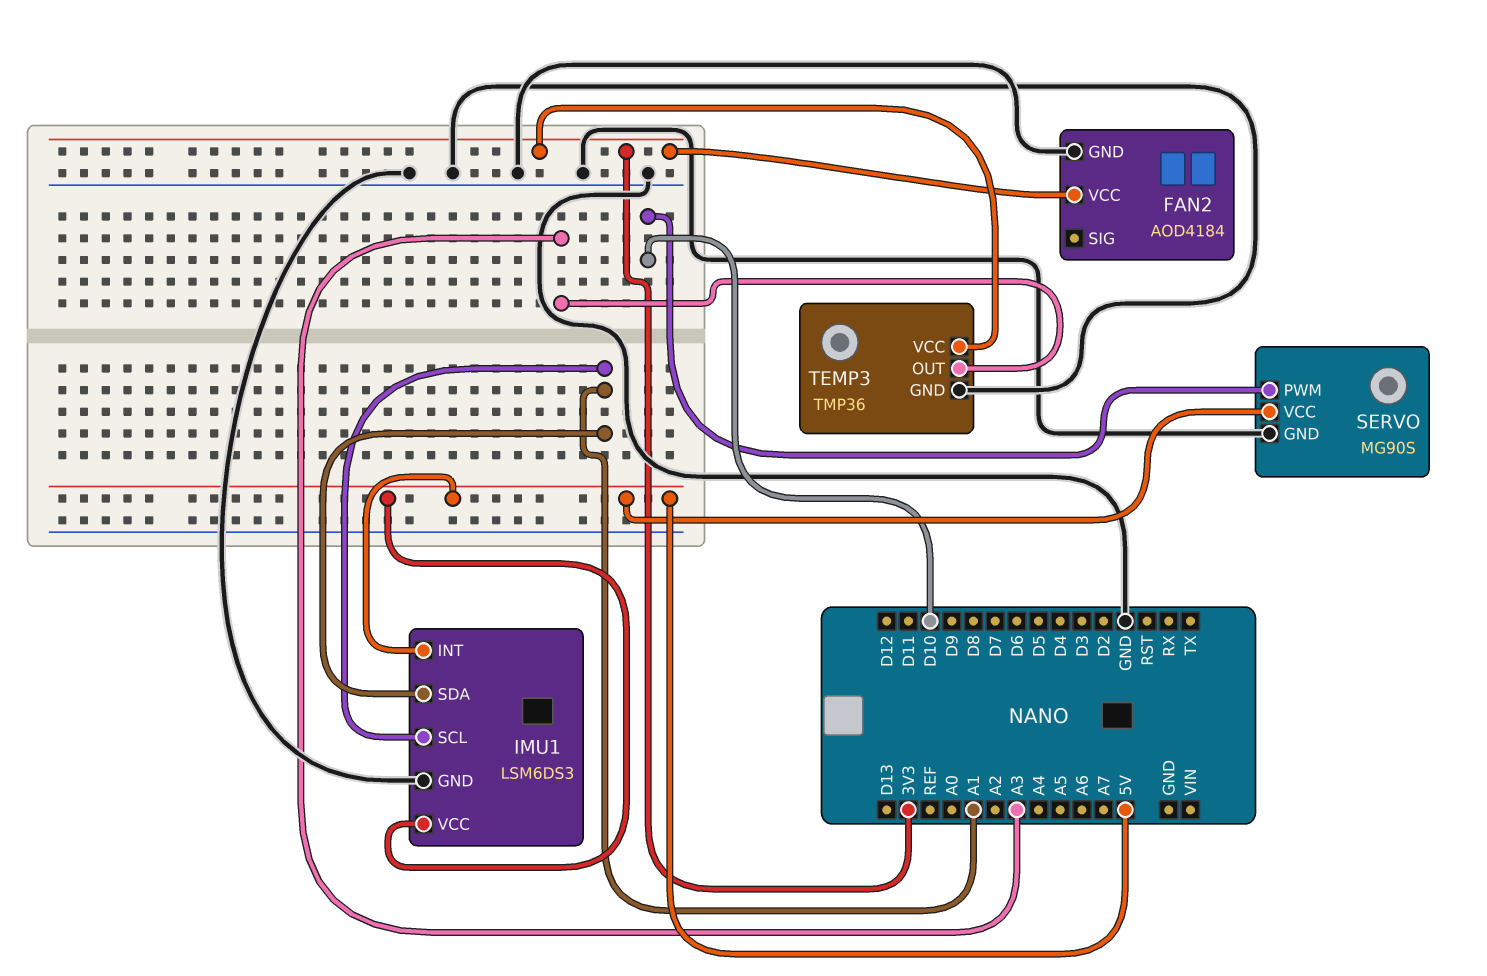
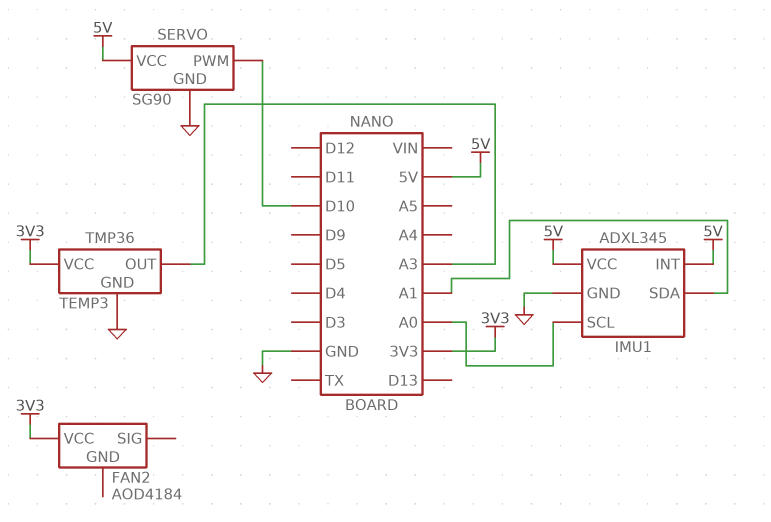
FAN2 pin GND: GND -> none
IMU1: LSM6DS3 -> ADXL345
IMU1 pin SCL: A1 -> A0
SERVO: MG90S -> SG90

